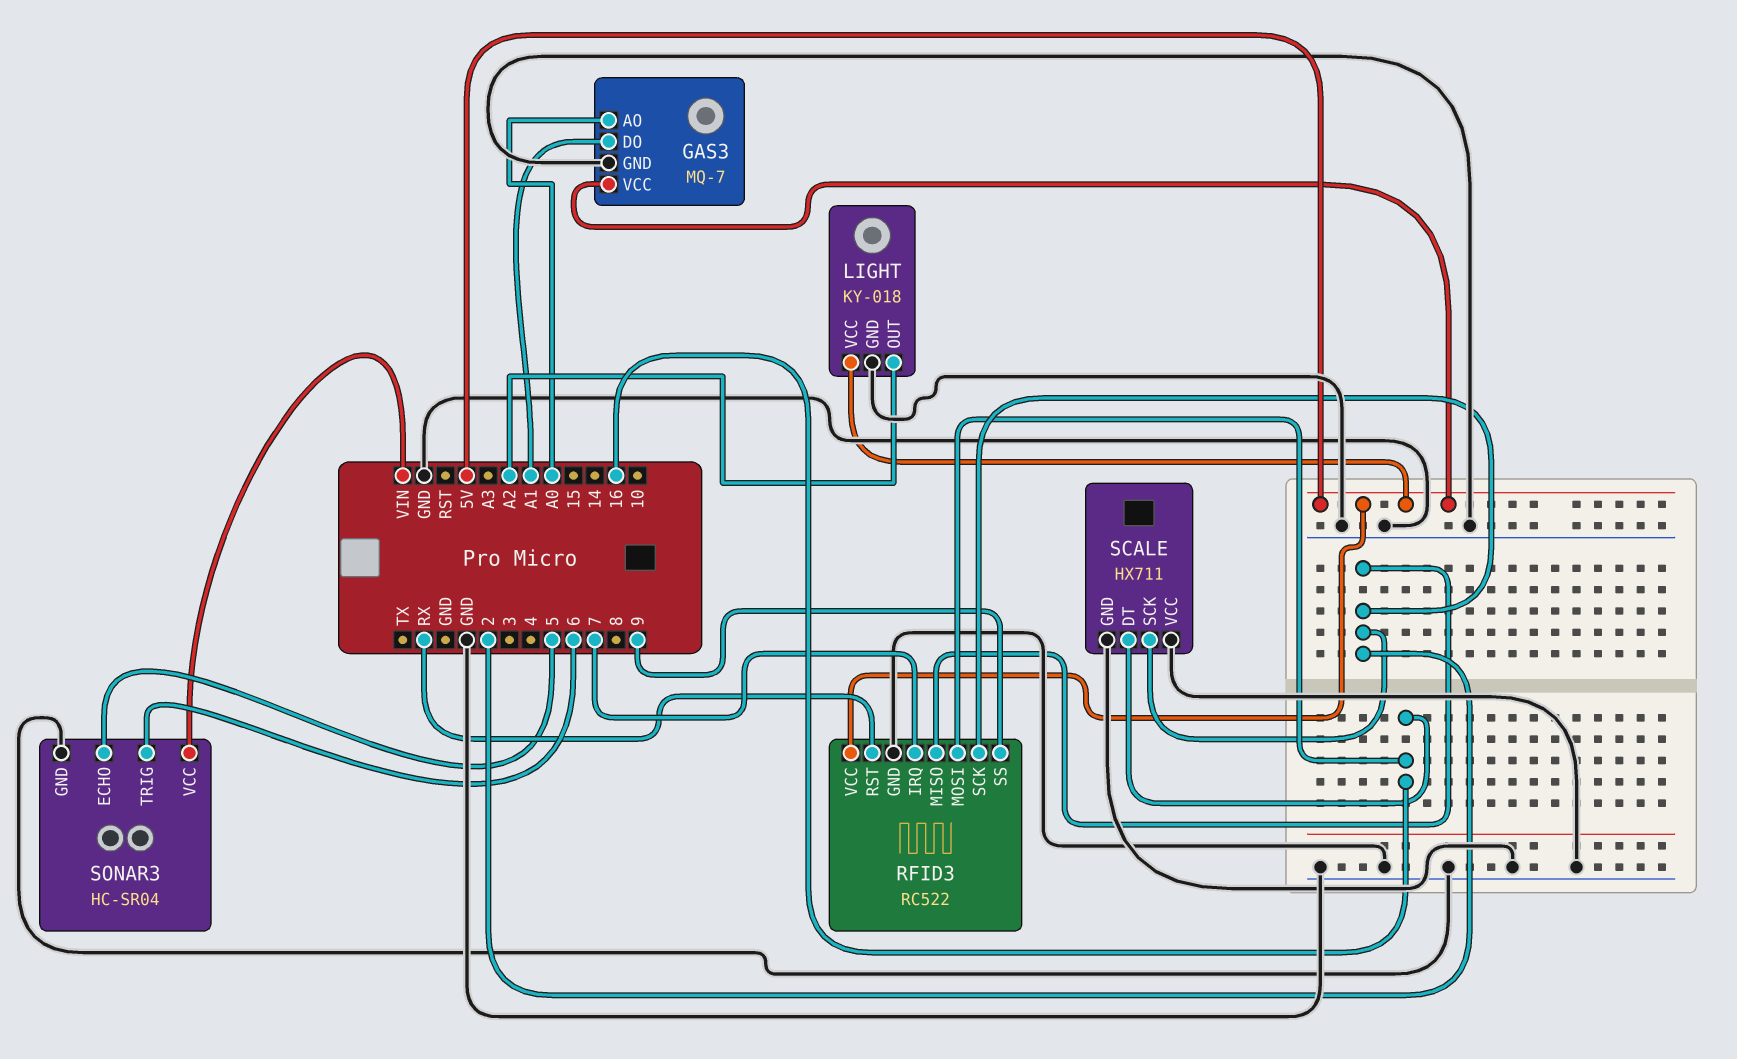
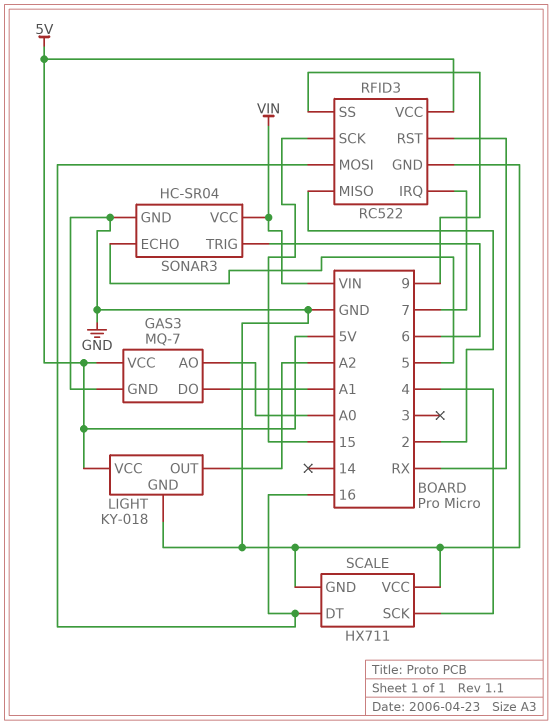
RFID3 pin SCK: 2 -> 15
SCALE pin SCK: 2 -> 4

